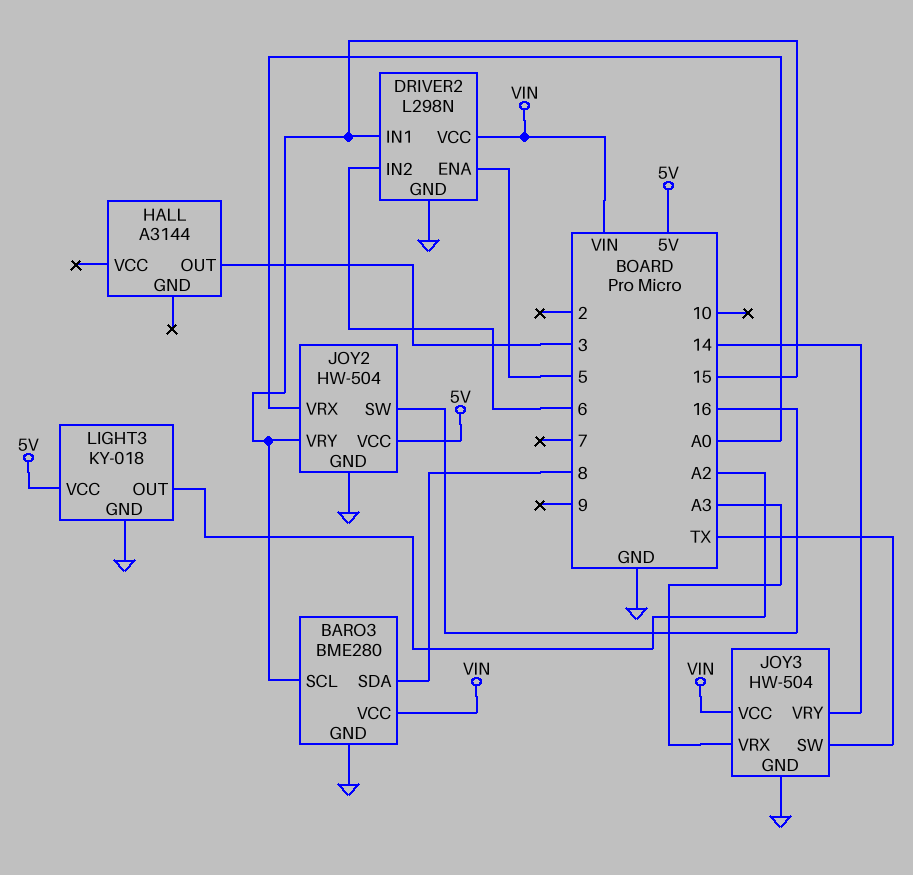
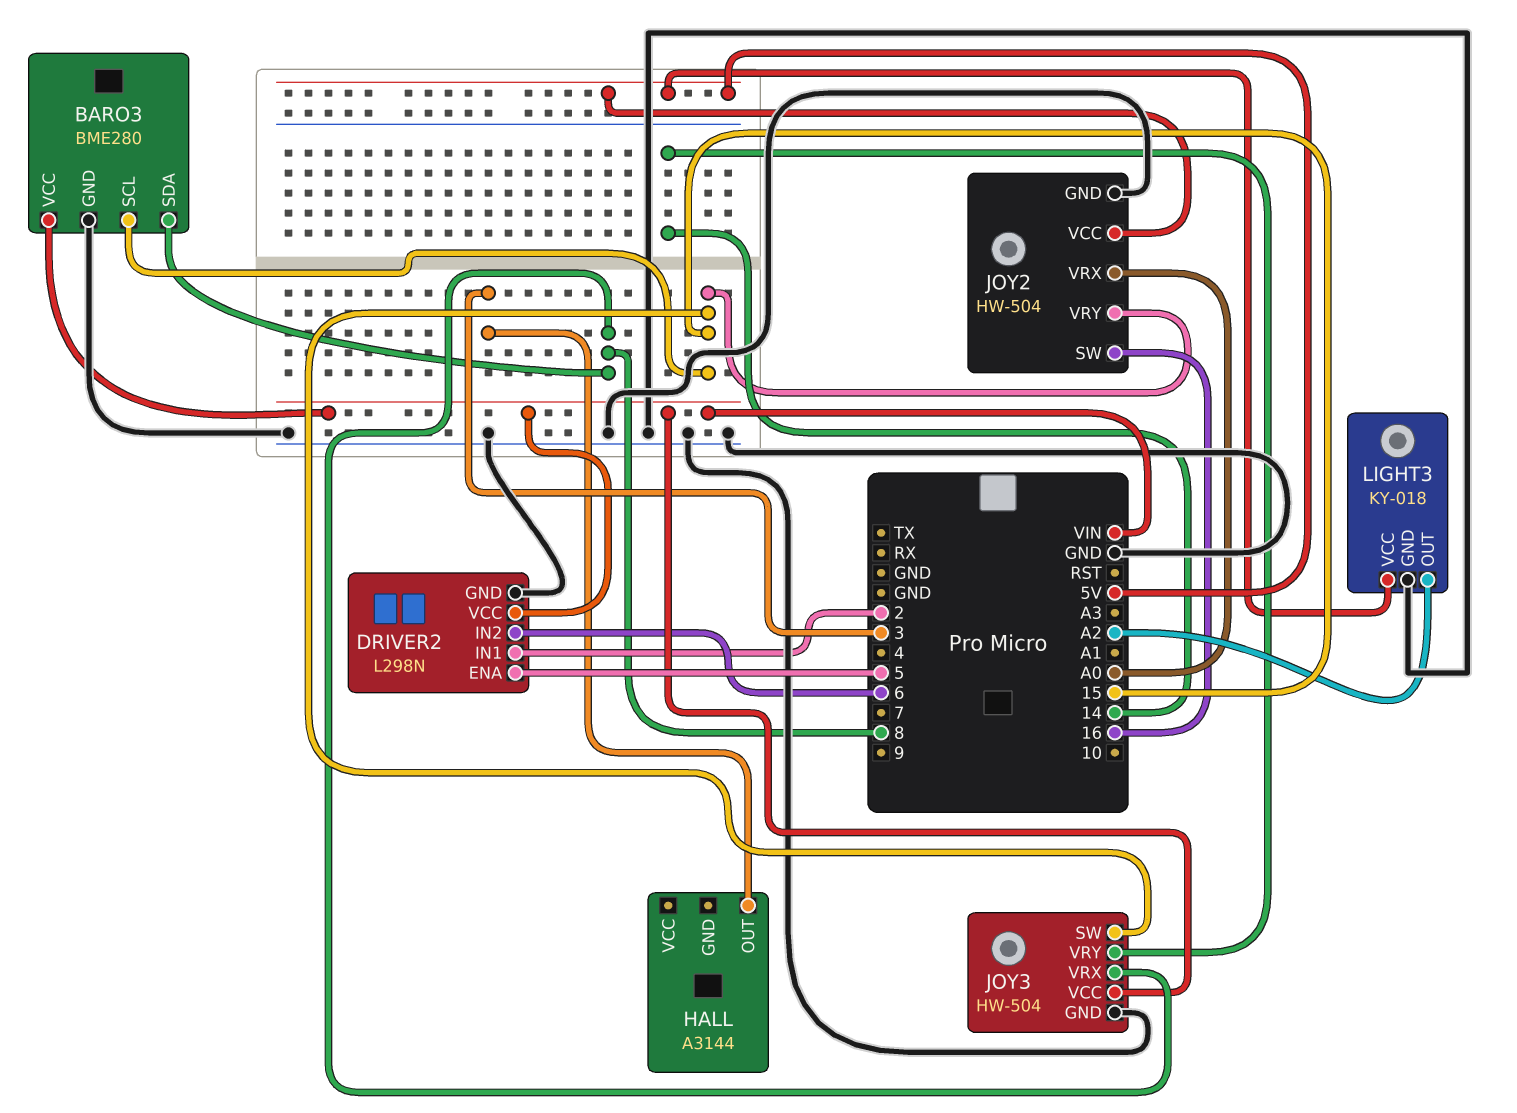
DRIVER2 pin IN1: 15 -> 2
JOY3 pin SW: TX -> 15
JOY3 pin VRX: A3 -> 8

